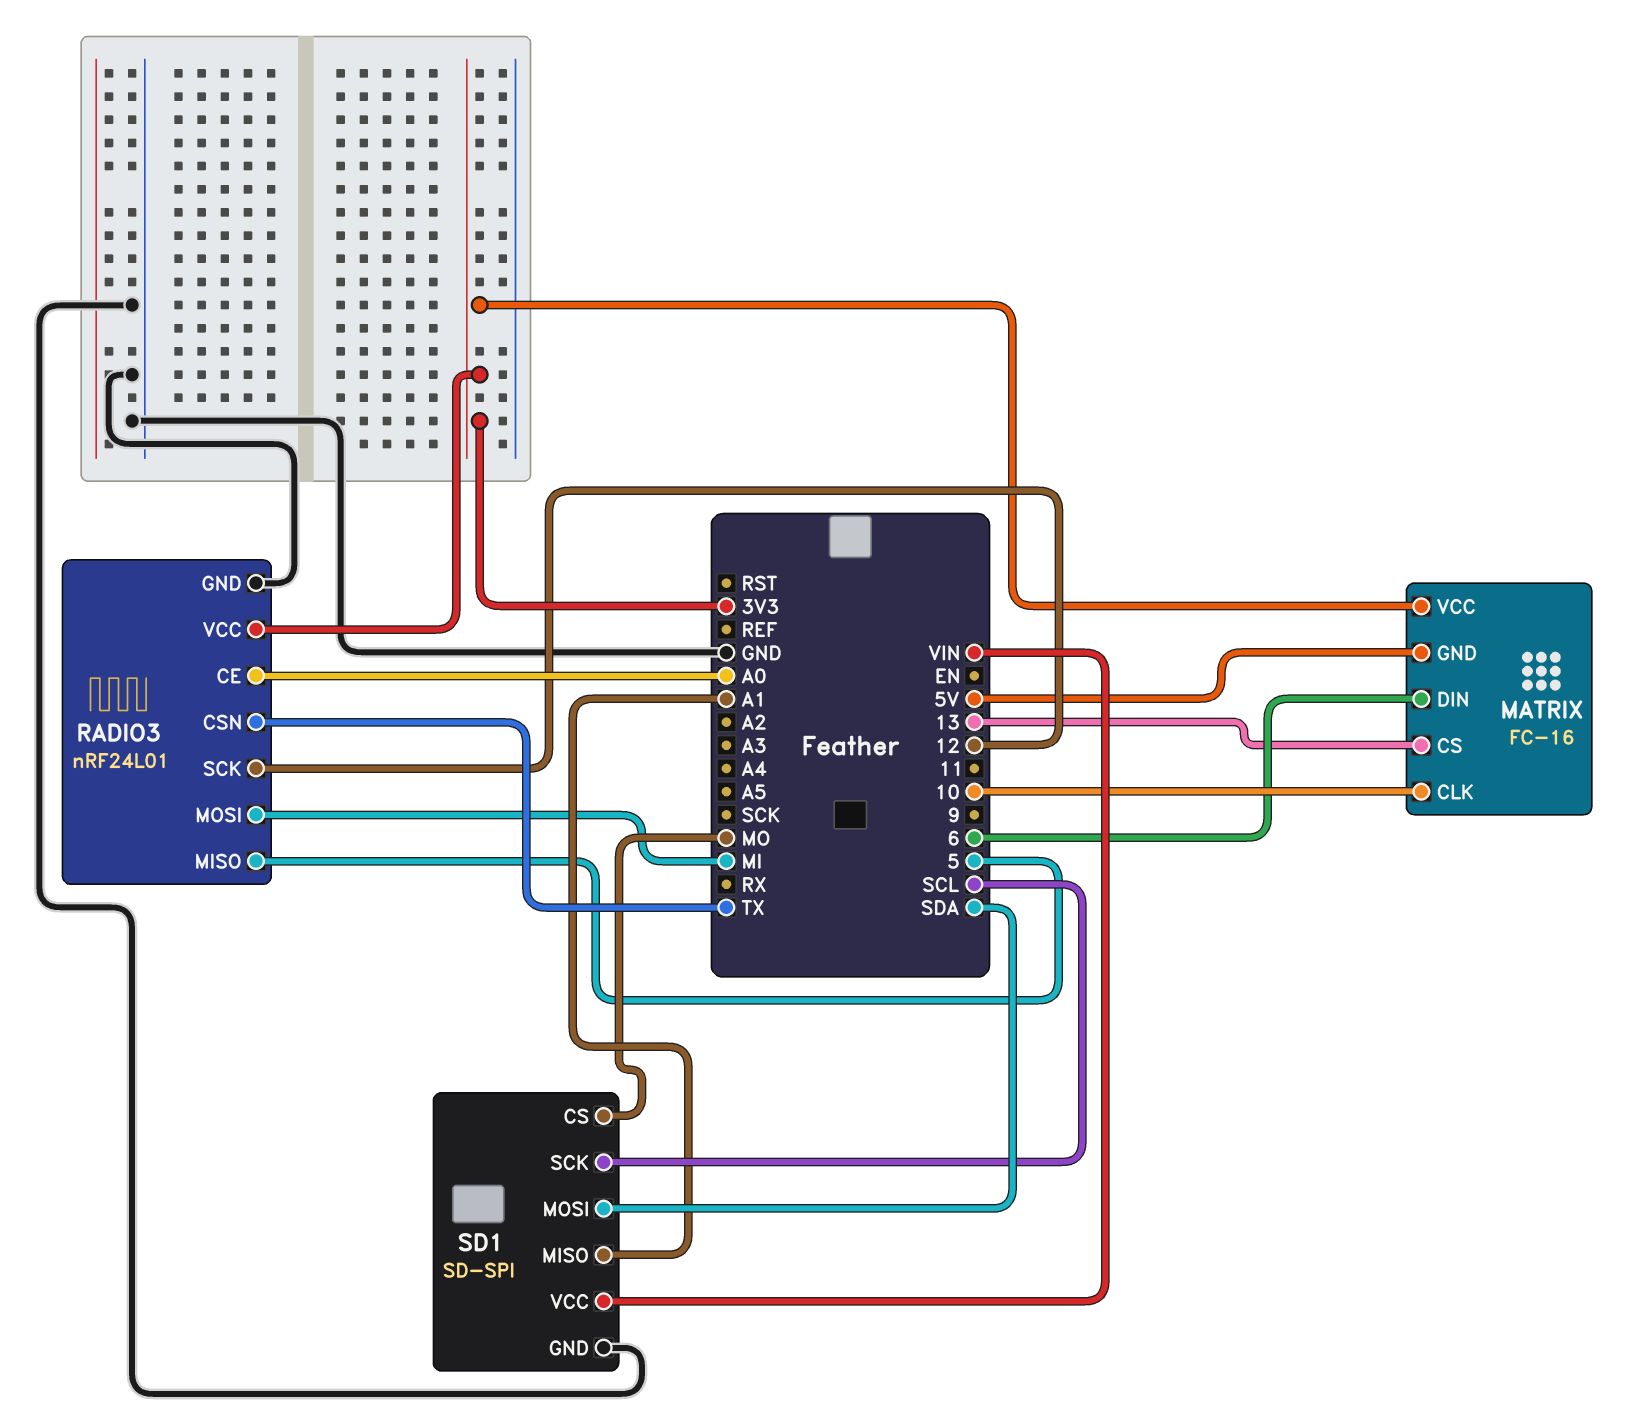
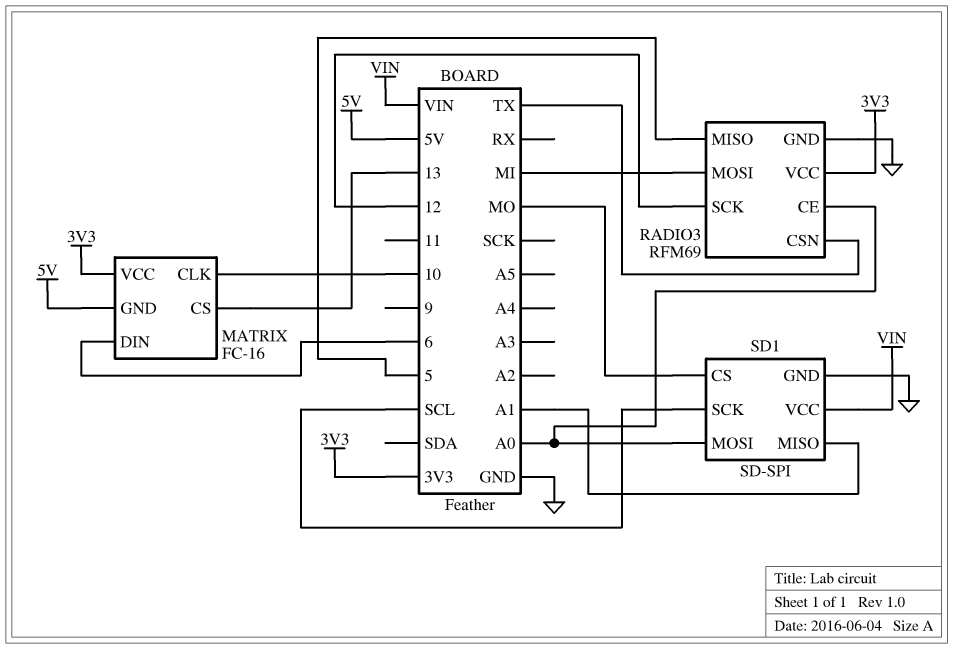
RADIO3: nRF24L01 -> RFM69
SD1 pin MOSI: SDA -> A0

